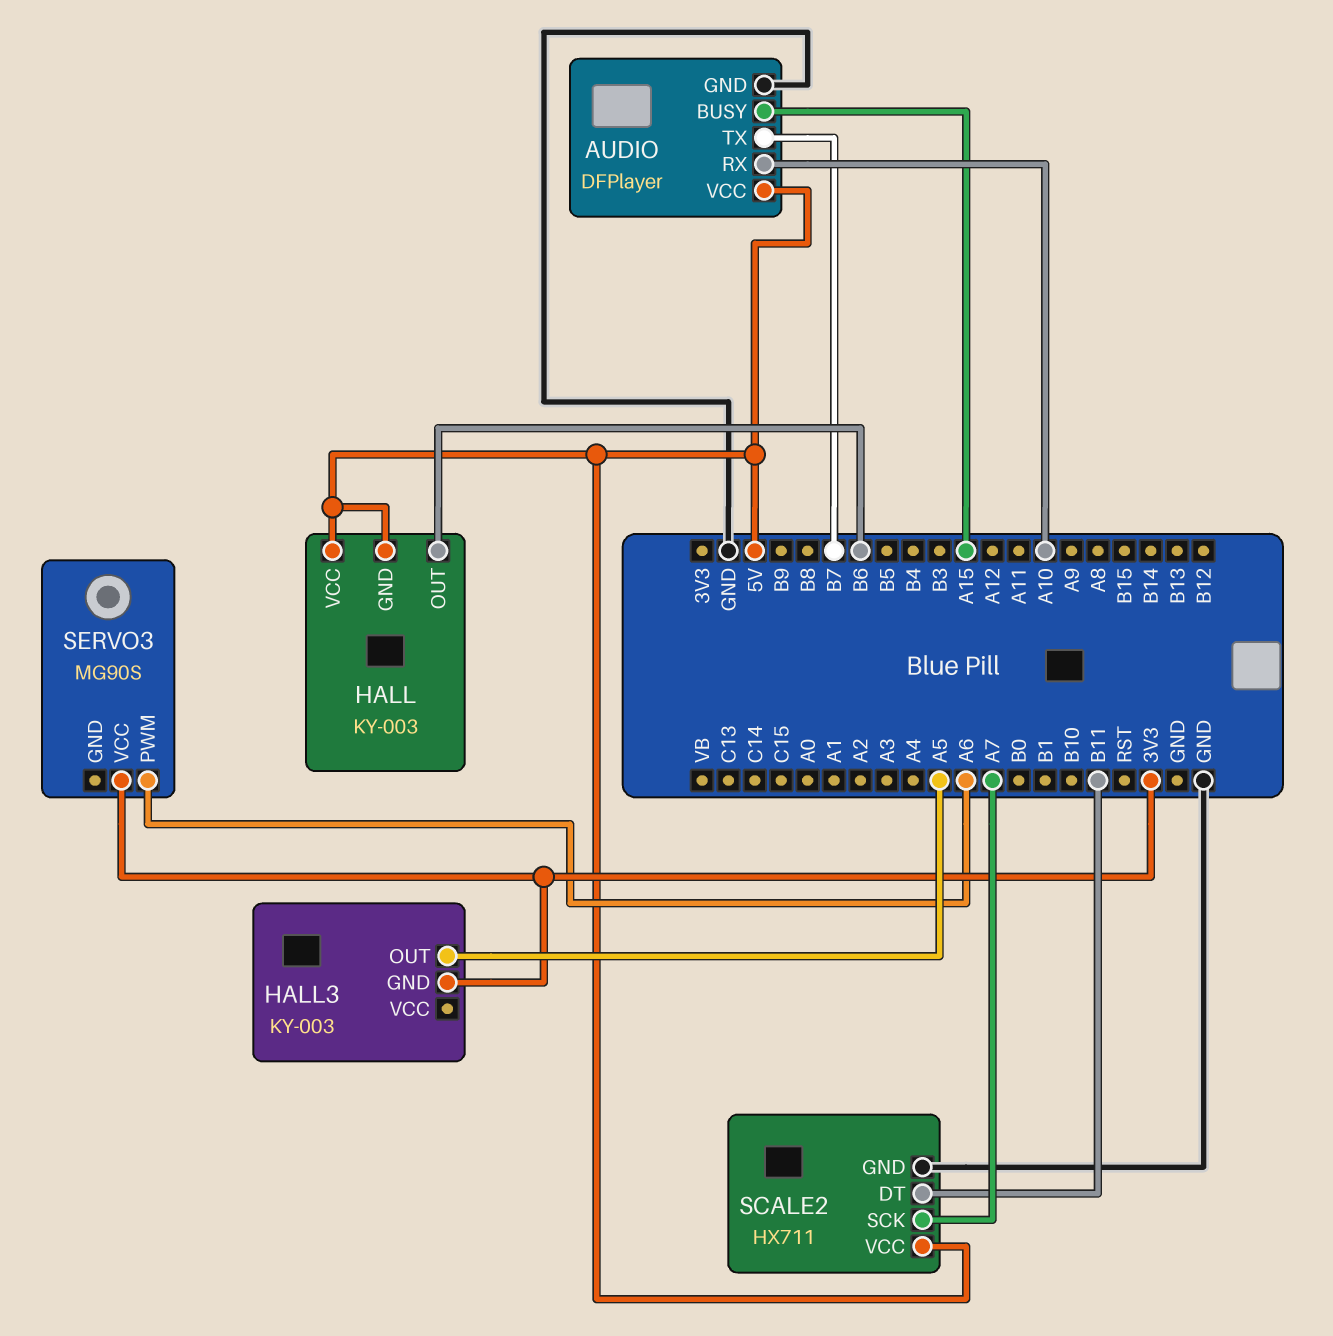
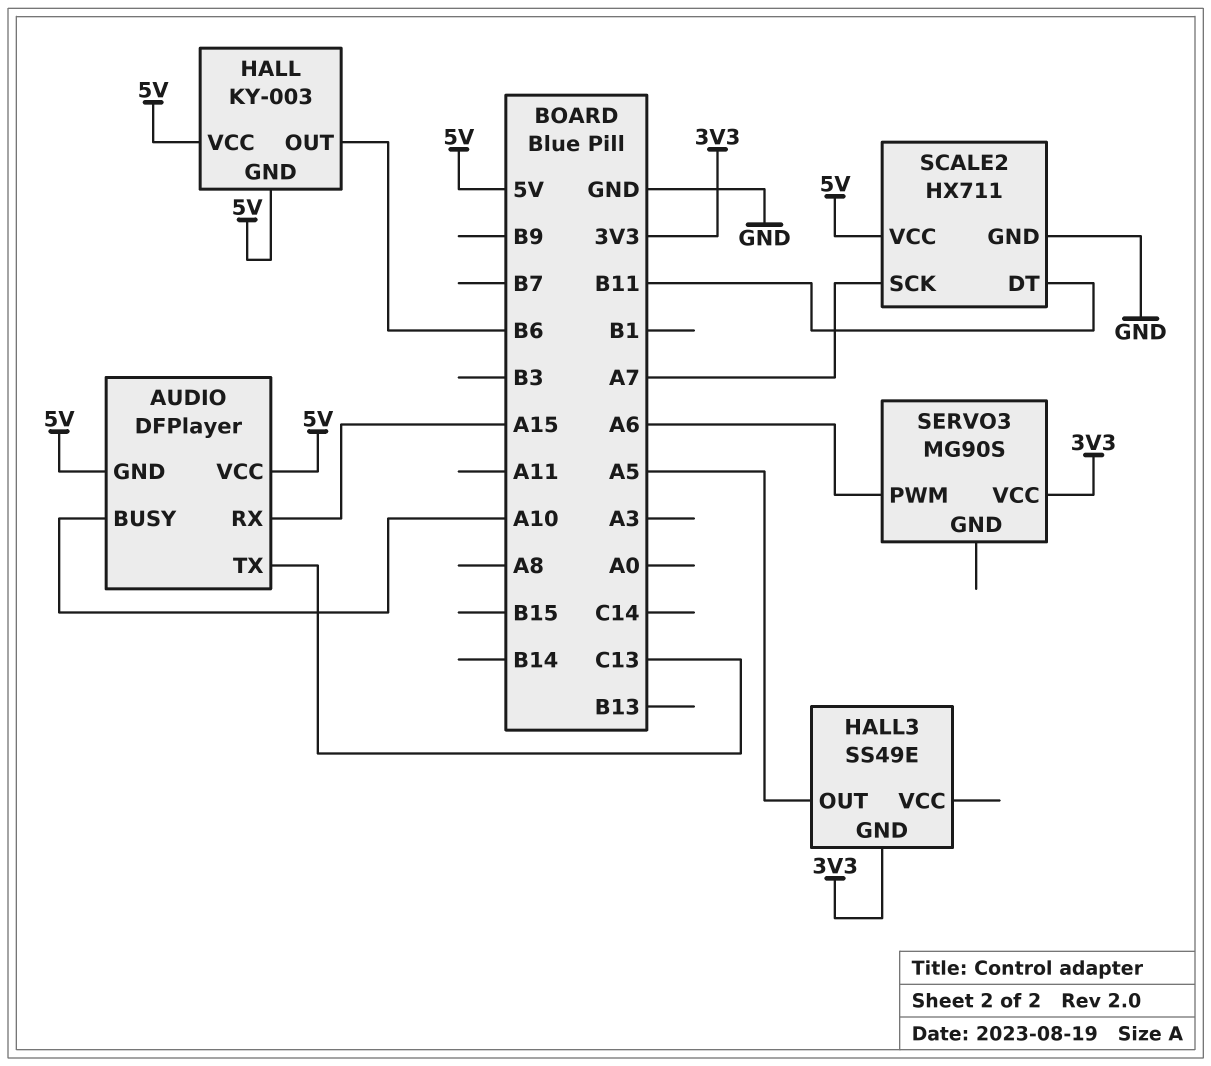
AUDIO pin BUSY: A15 -> A10
AUDIO pin GND: GND -> 5V
AUDIO pin RX: A10 -> A15
AUDIO pin TX: B7 -> C13
HALL3: KY-003 -> SS49E

